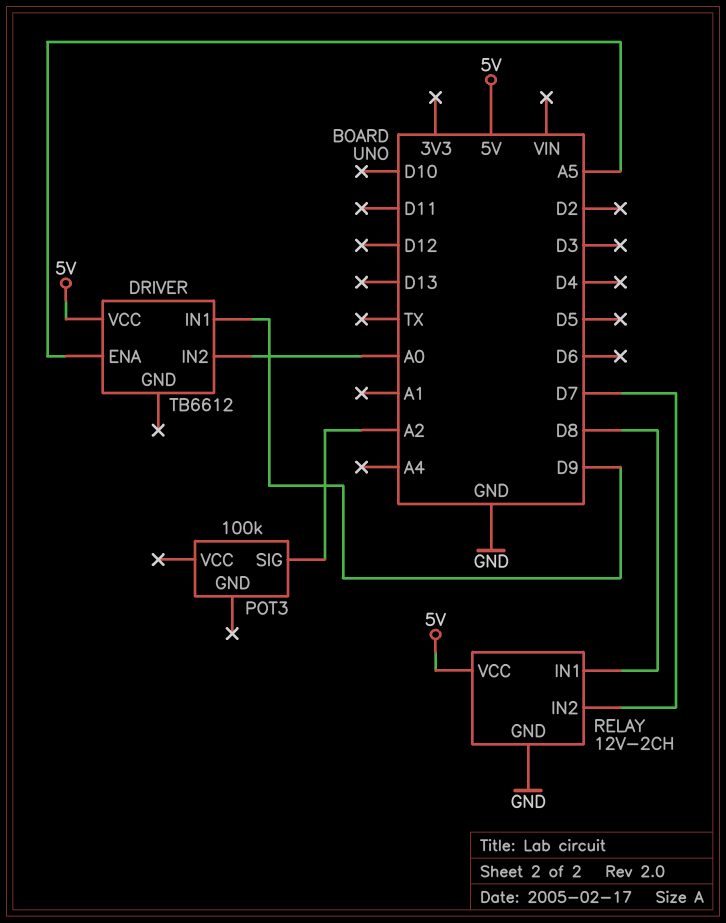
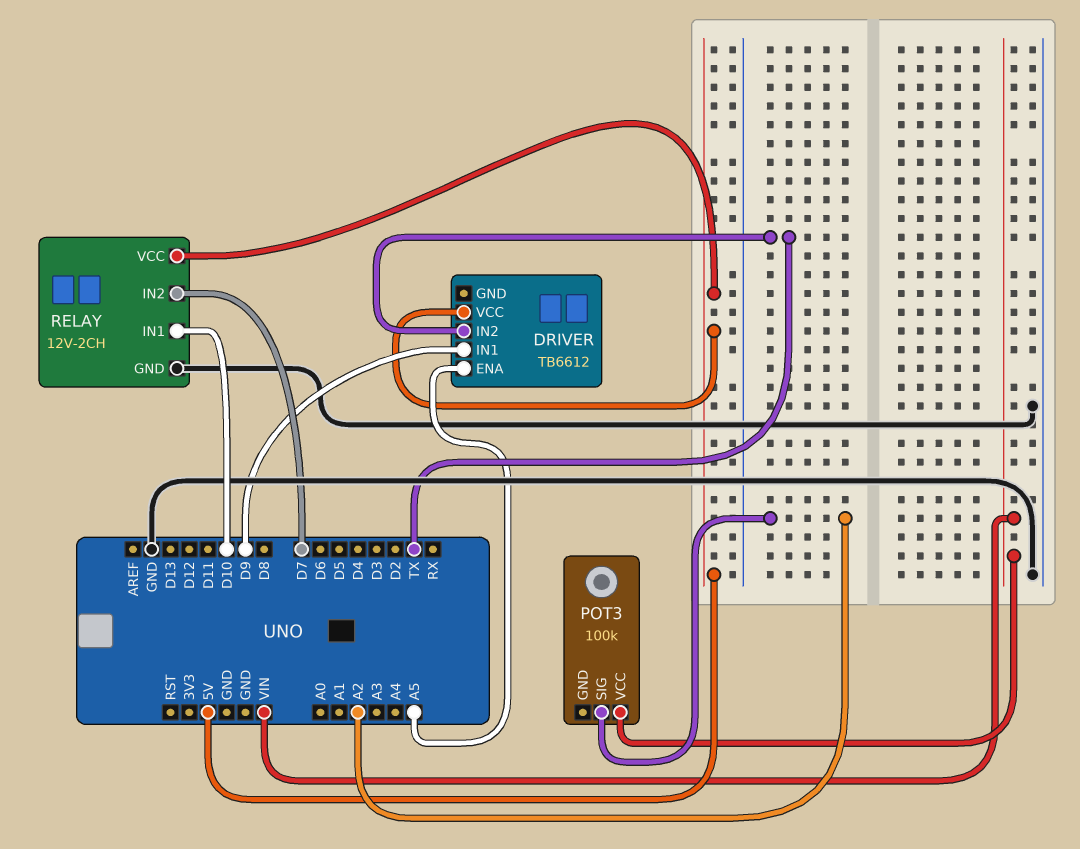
DRIVER pin IN2: A0 -> TX
POT3 pin VCC: none -> VIN
RELAY pin IN1: D8 -> D10

